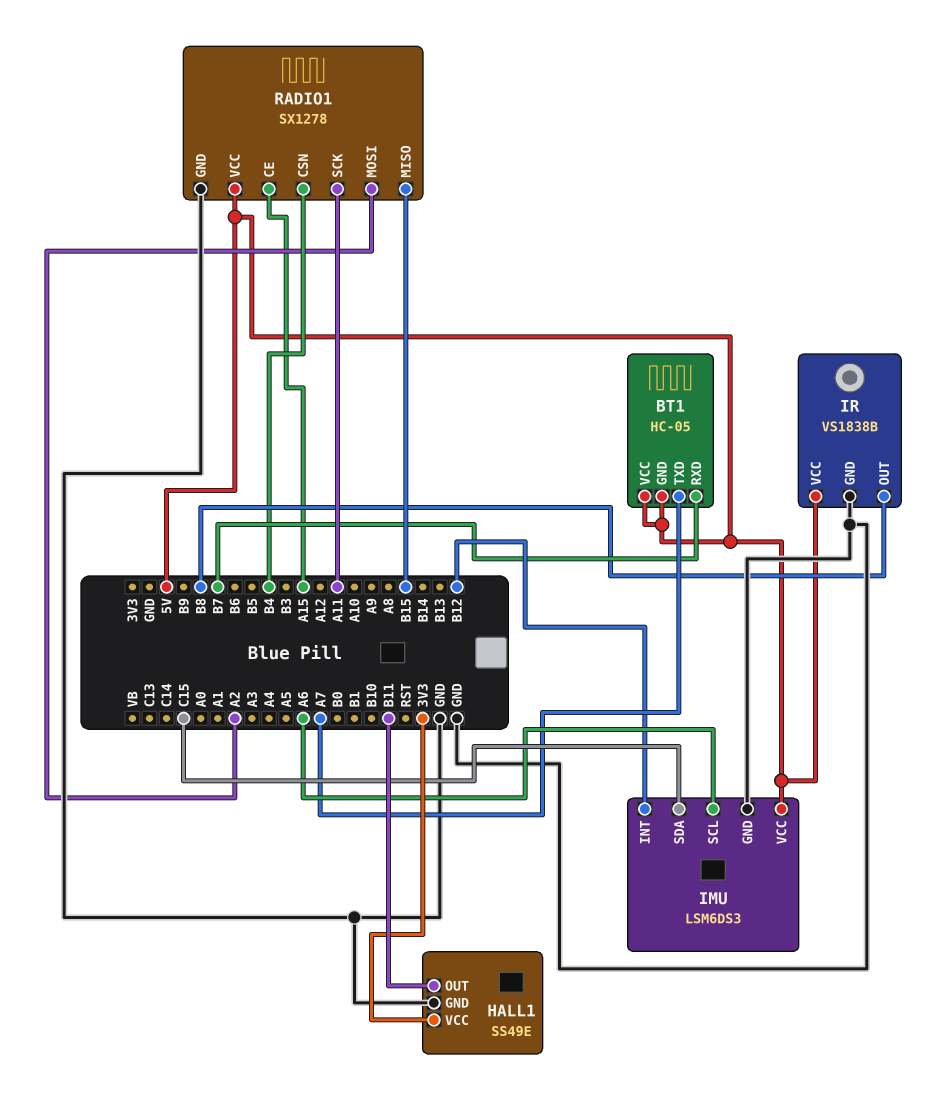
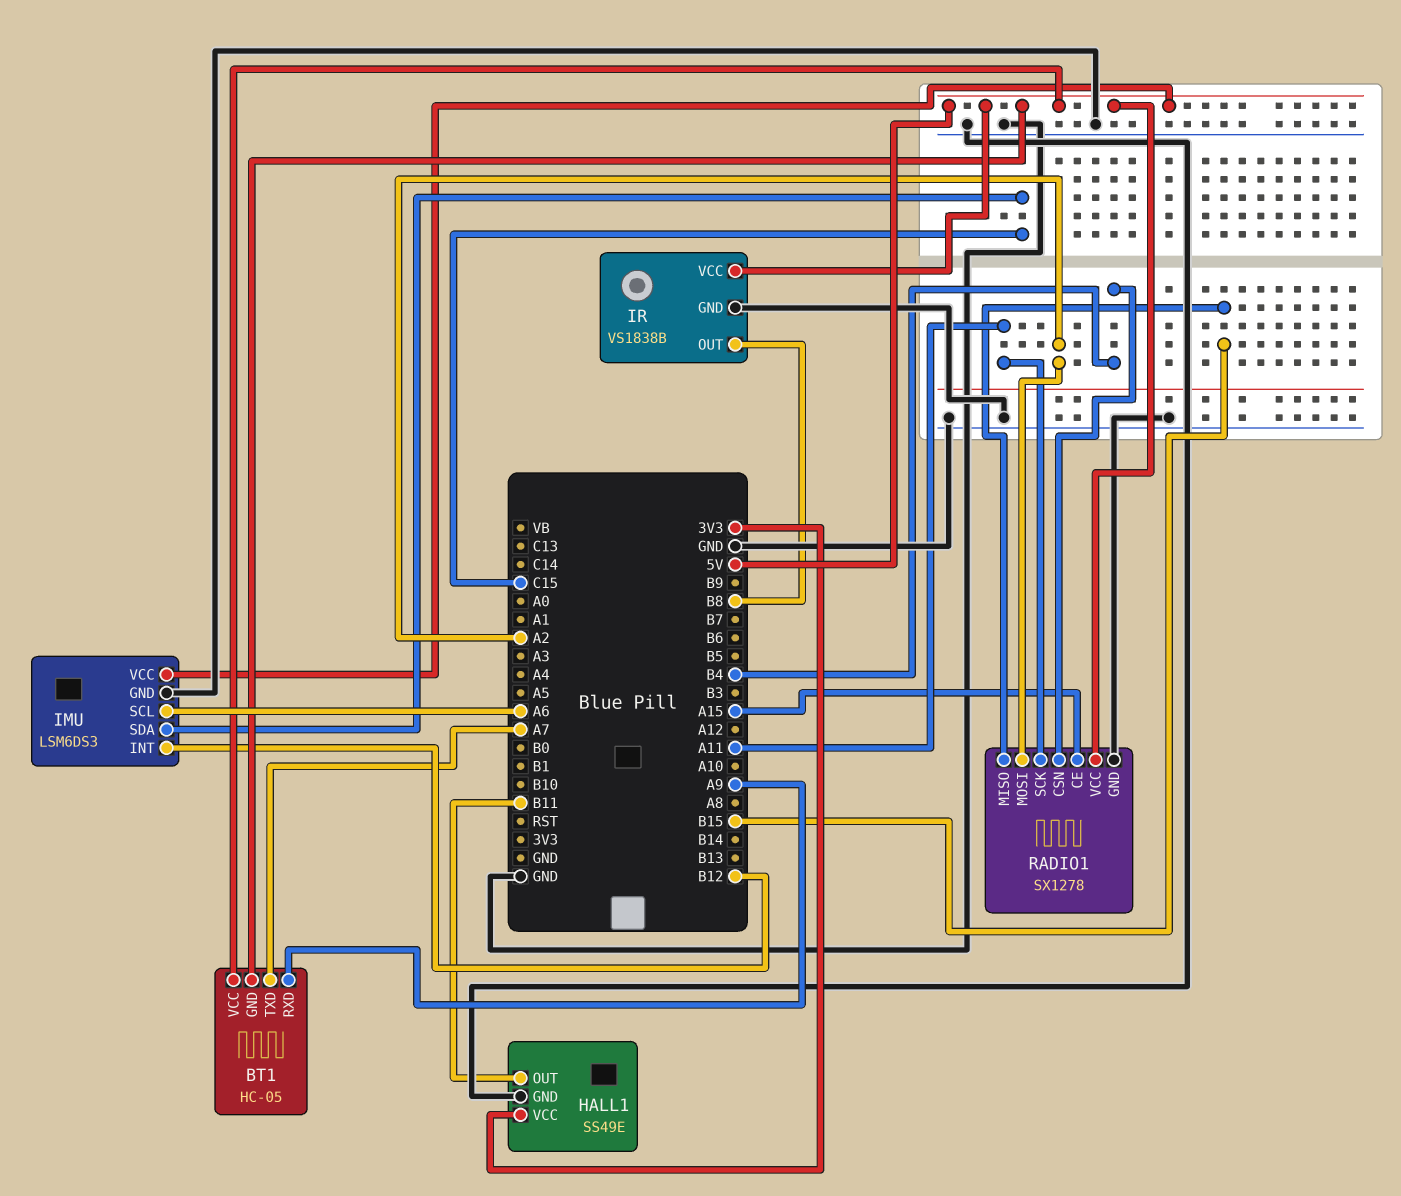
BT1 pin RXD: B7 -> A9

